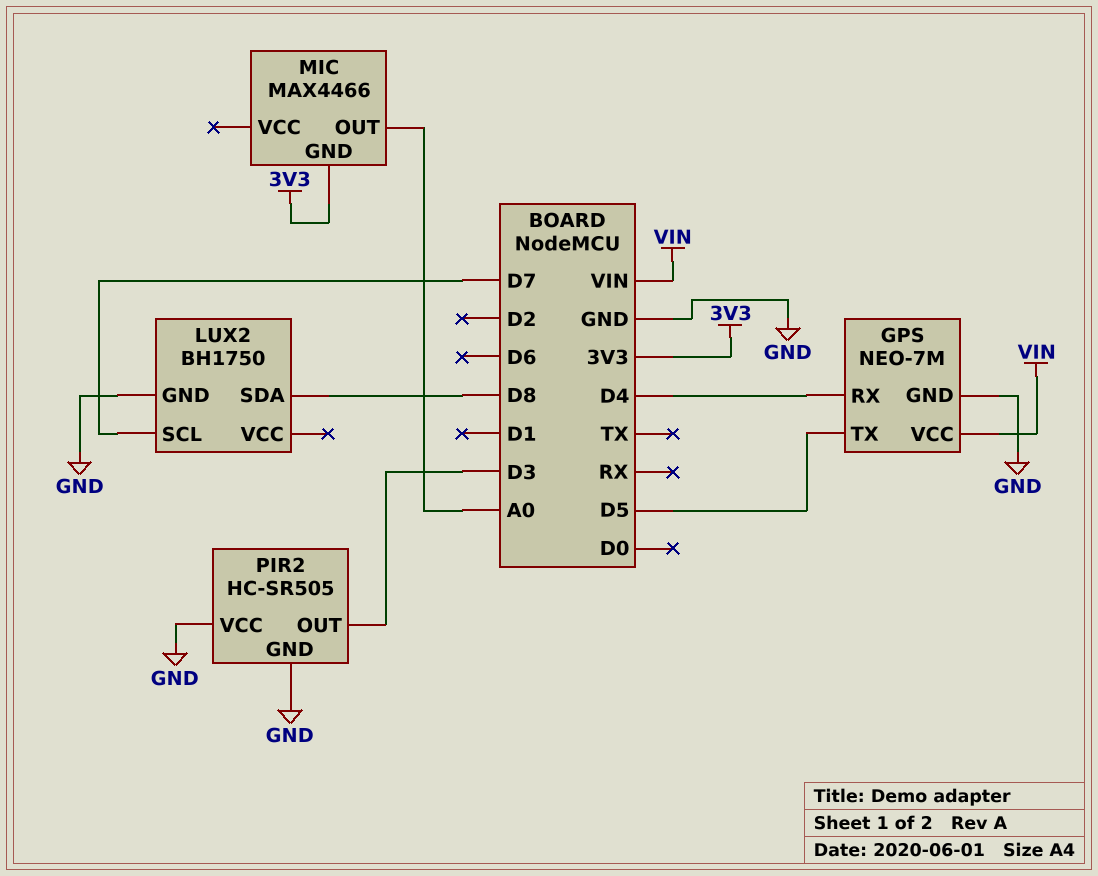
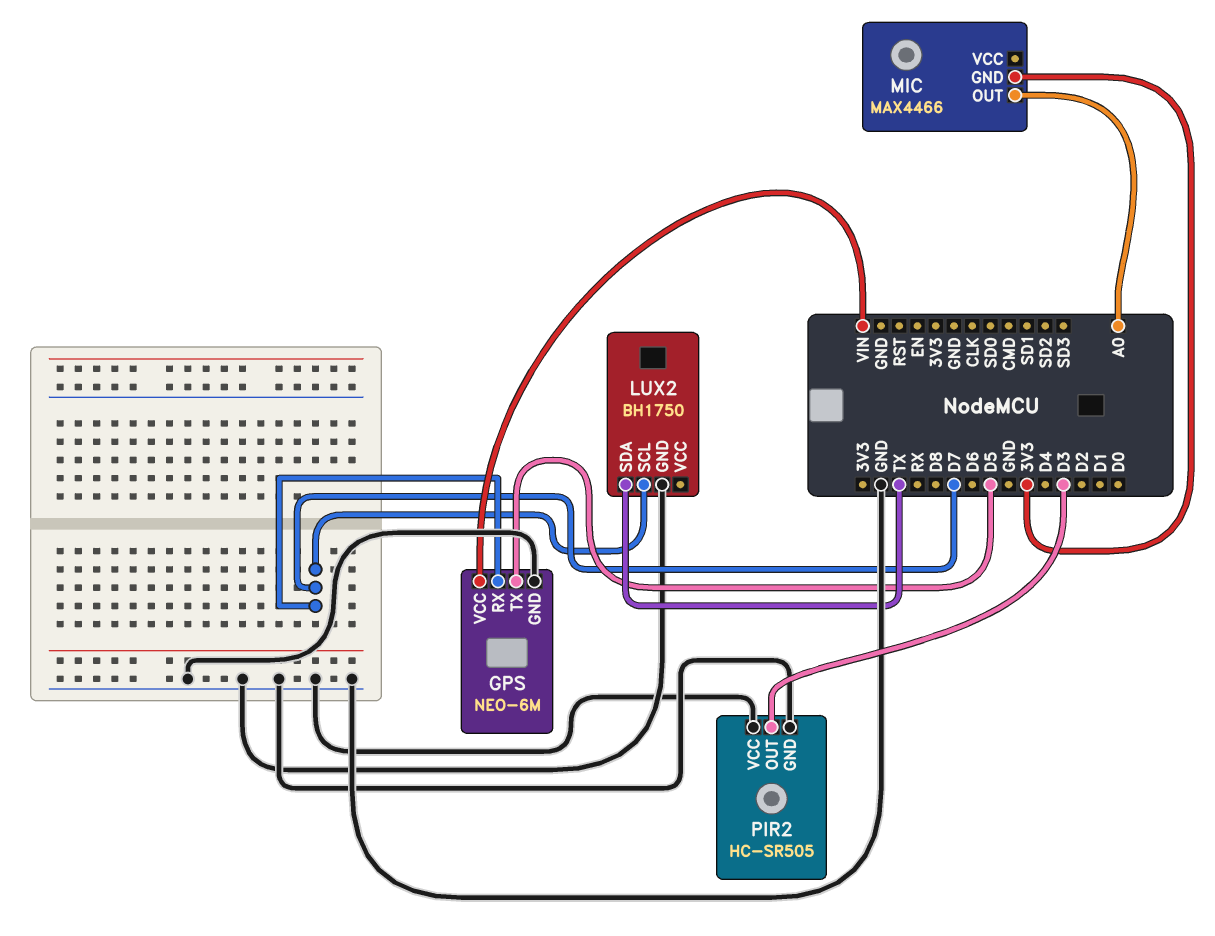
GPS: NEO-7M -> NEO-6M
GPS pin RX: D4 -> D7
LUX2 pin SDA: D8 -> TX

